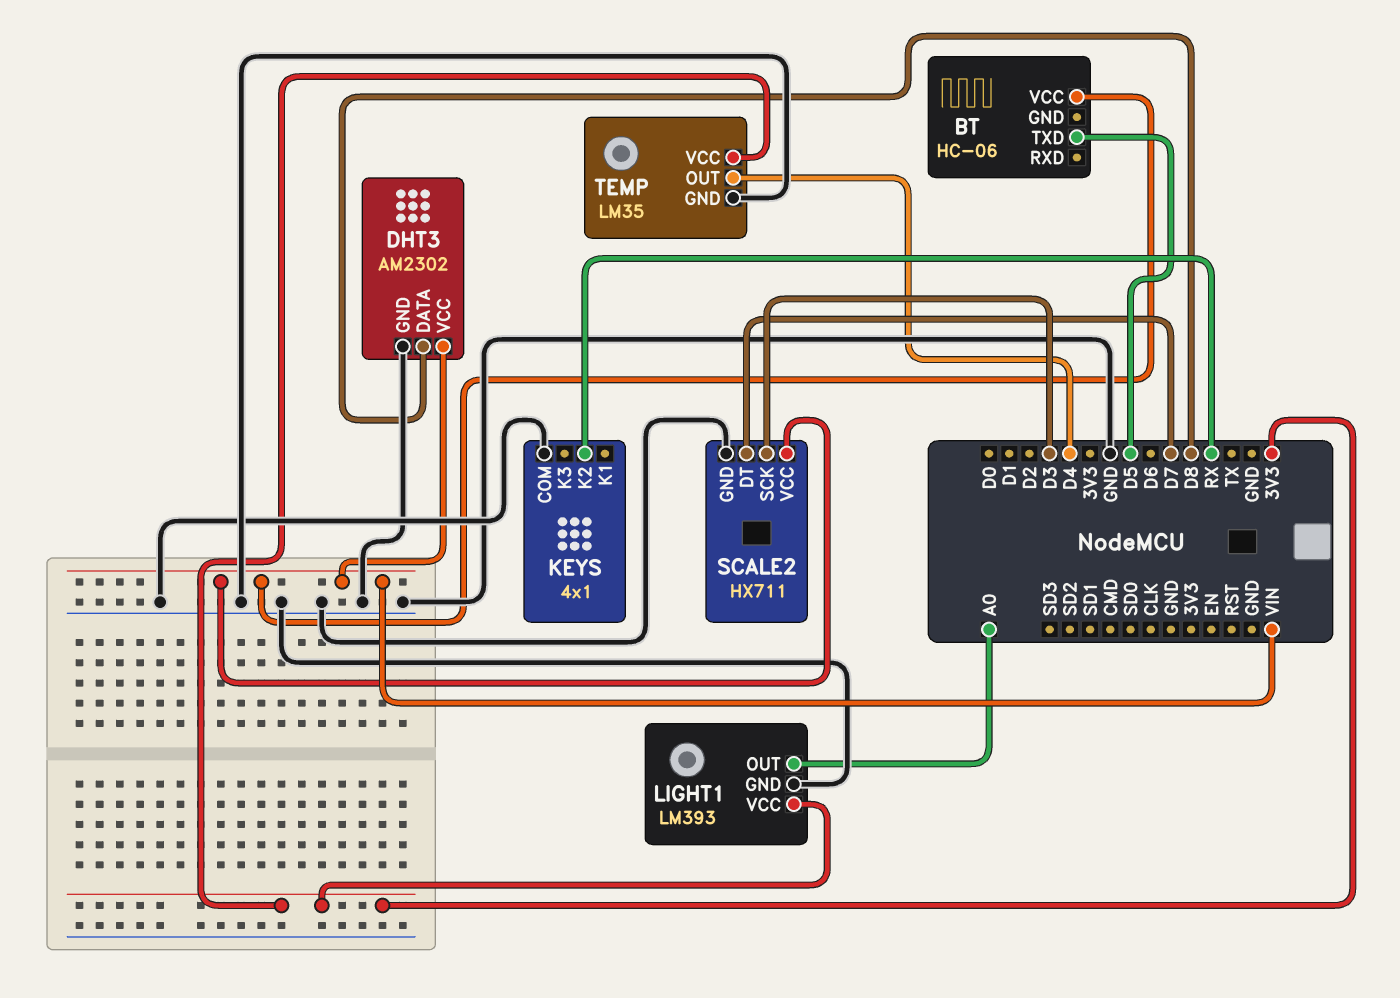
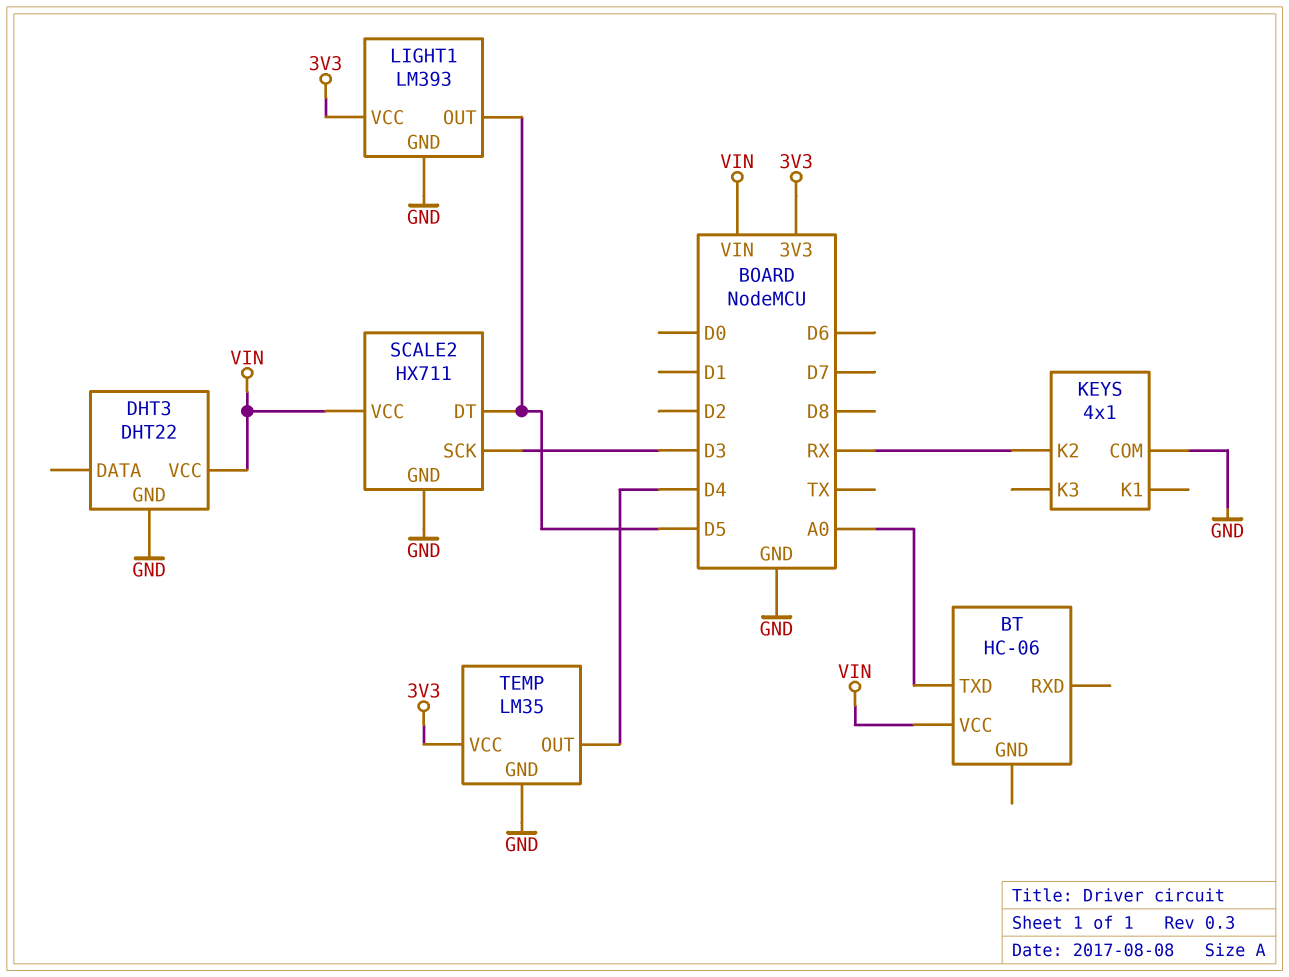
BT pin TXD: D5 -> A0
DHT3: AM2302 -> DHT22
DHT3 pin DATA: D8 -> none
LIGHT1 pin OUT: A0 -> D5
SCALE2 pin DT: D7 -> D5

